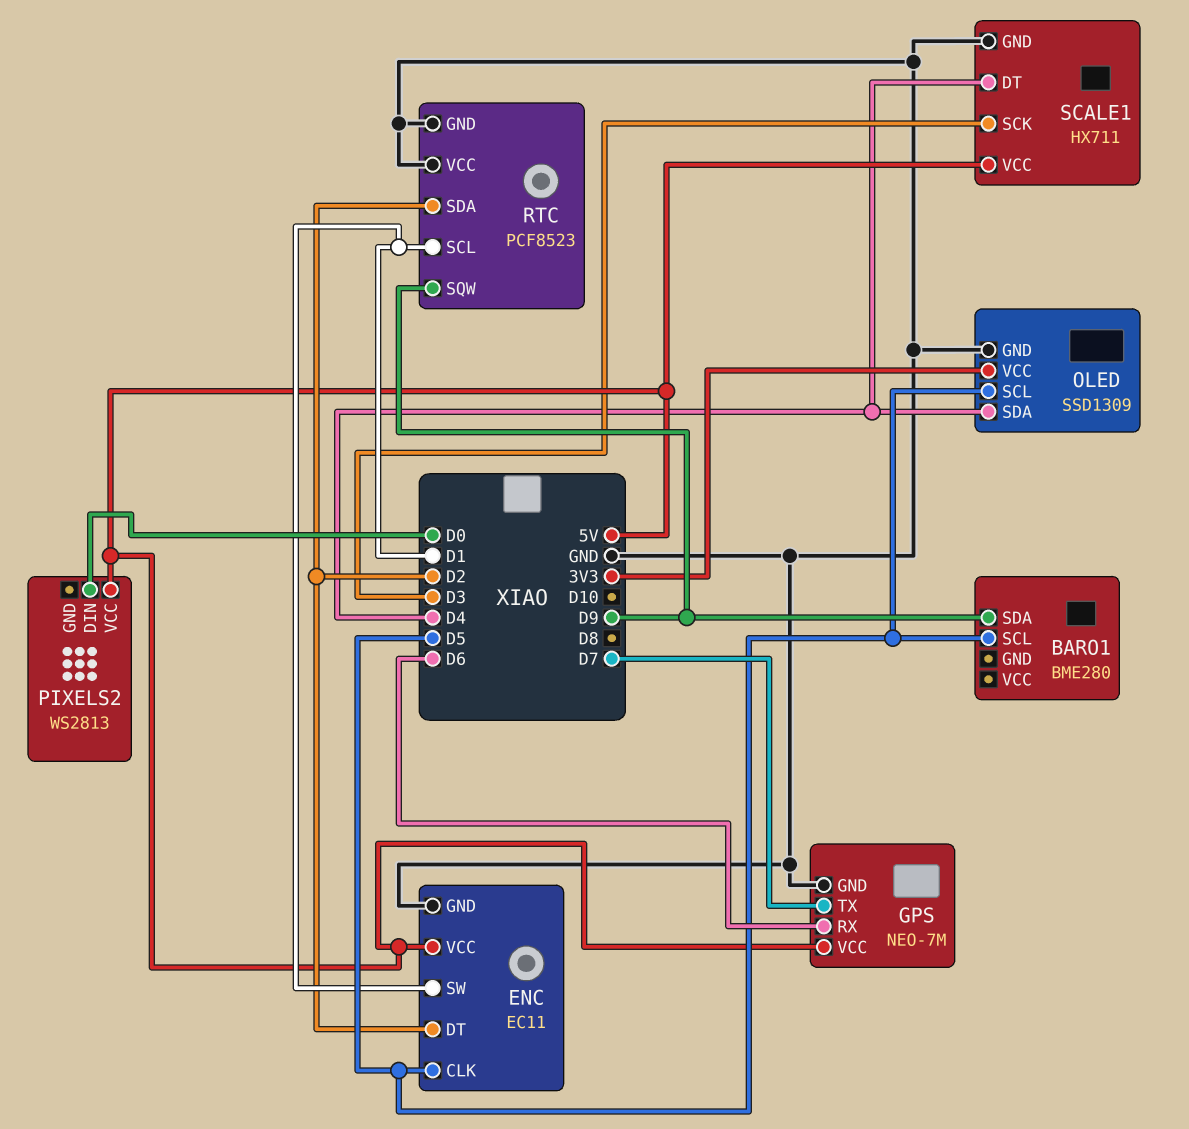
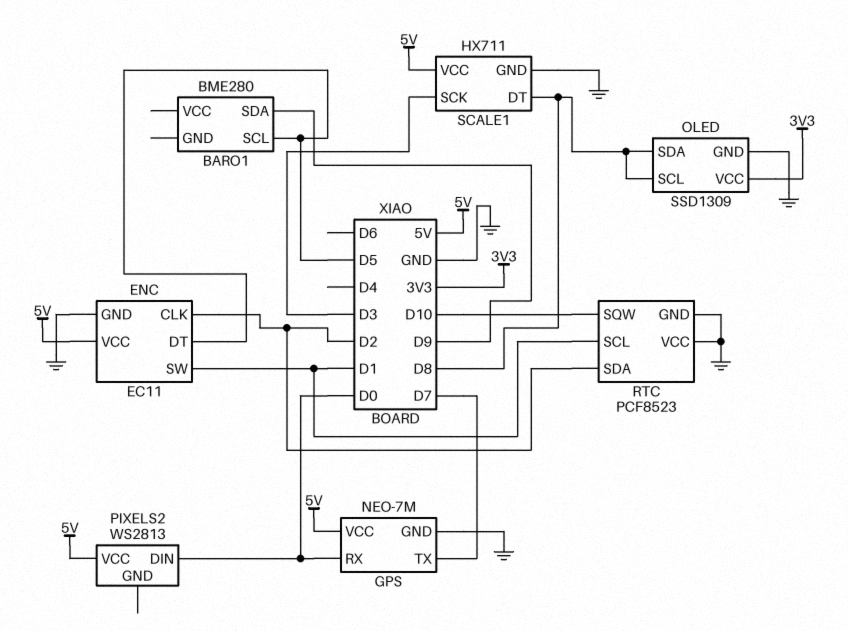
ENC pin CLK: D5 -> D2
ENC pin DT: D2 -> D5
GPS pin RX: D6 -> D0
OLED pin SCL: D5 -> D8
OLED pin SDA: D4 -> D8
RTC pin SQW: D9 -> D10
SCALE1 pin DT: D4 -> D8

